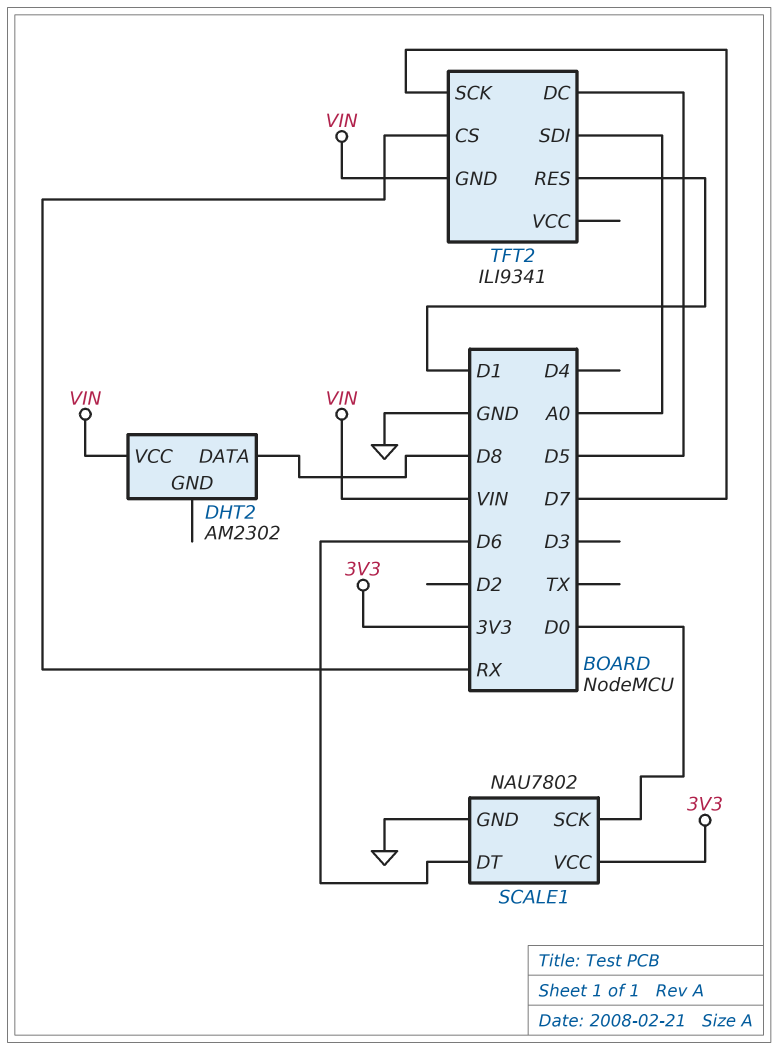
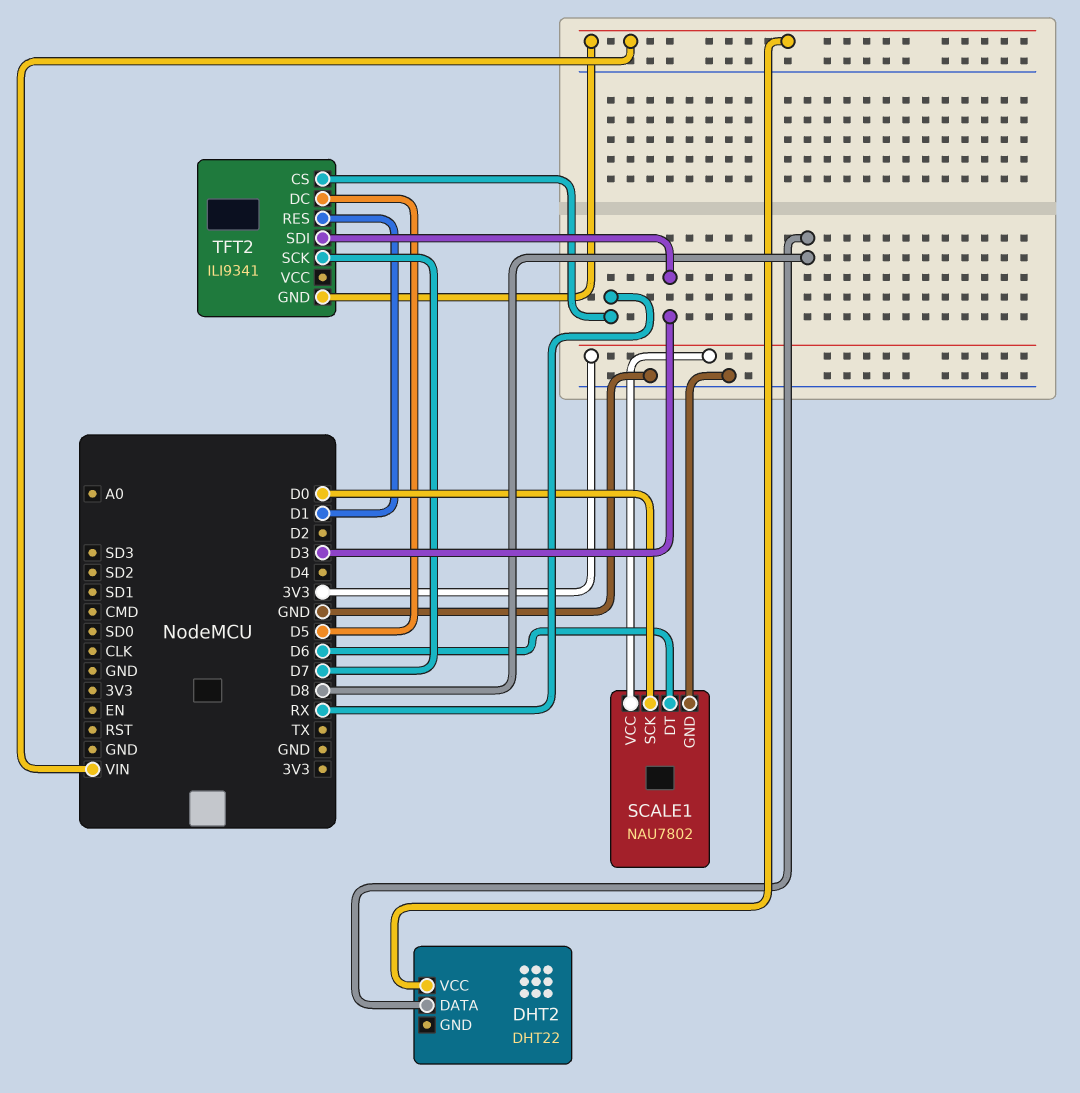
DHT2: AM2302 -> DHT22
TFT2 pin SDI: A0 -> D3

